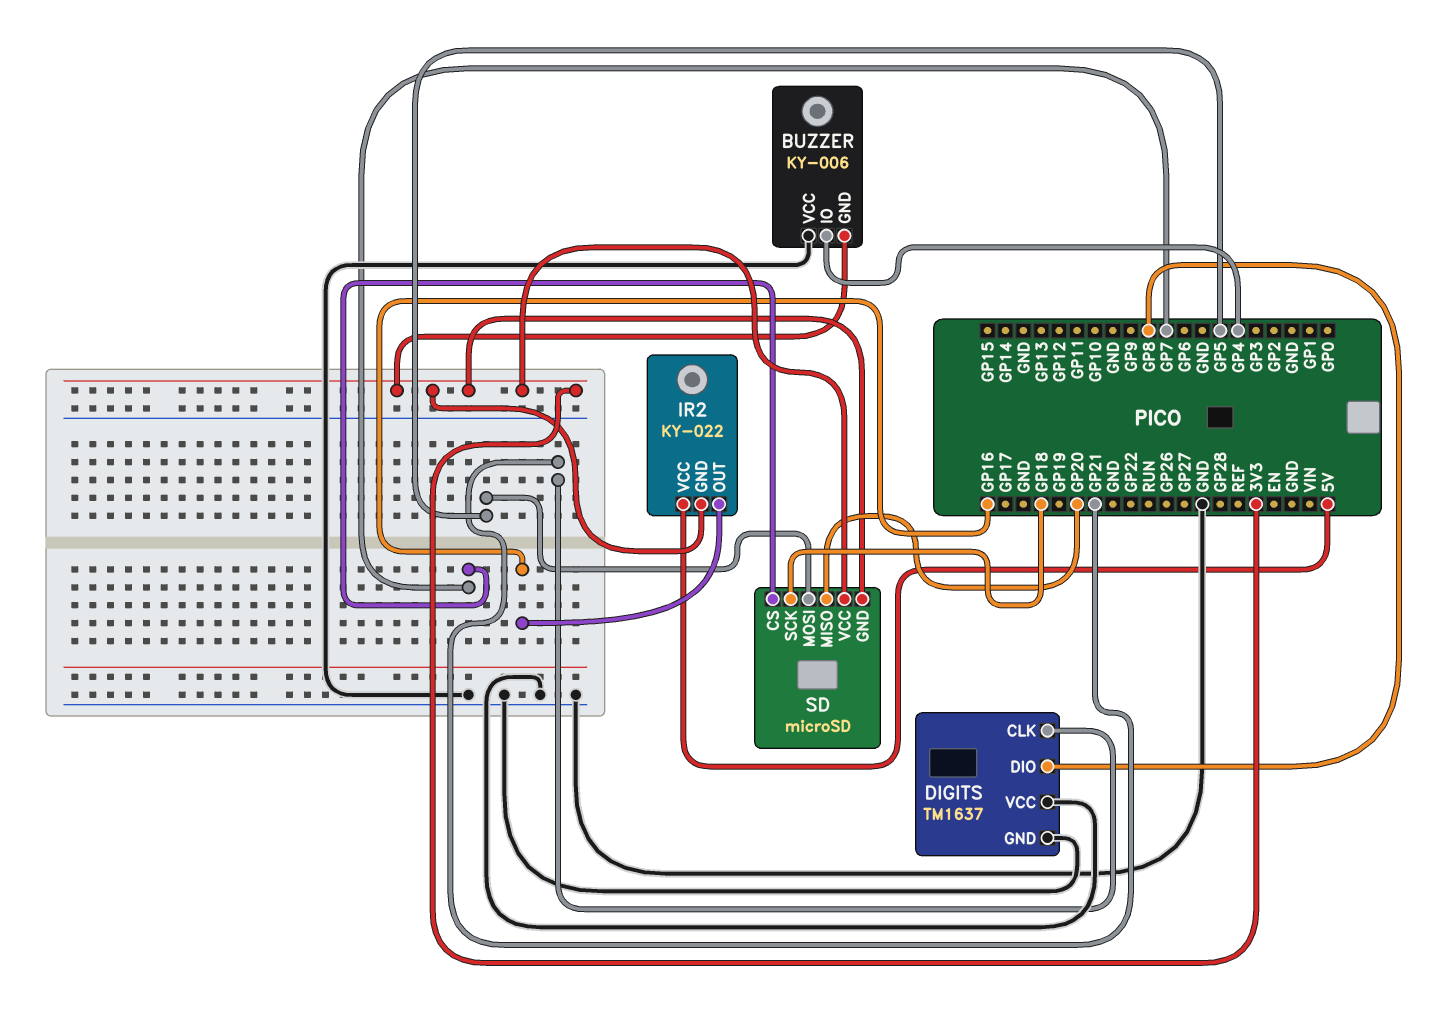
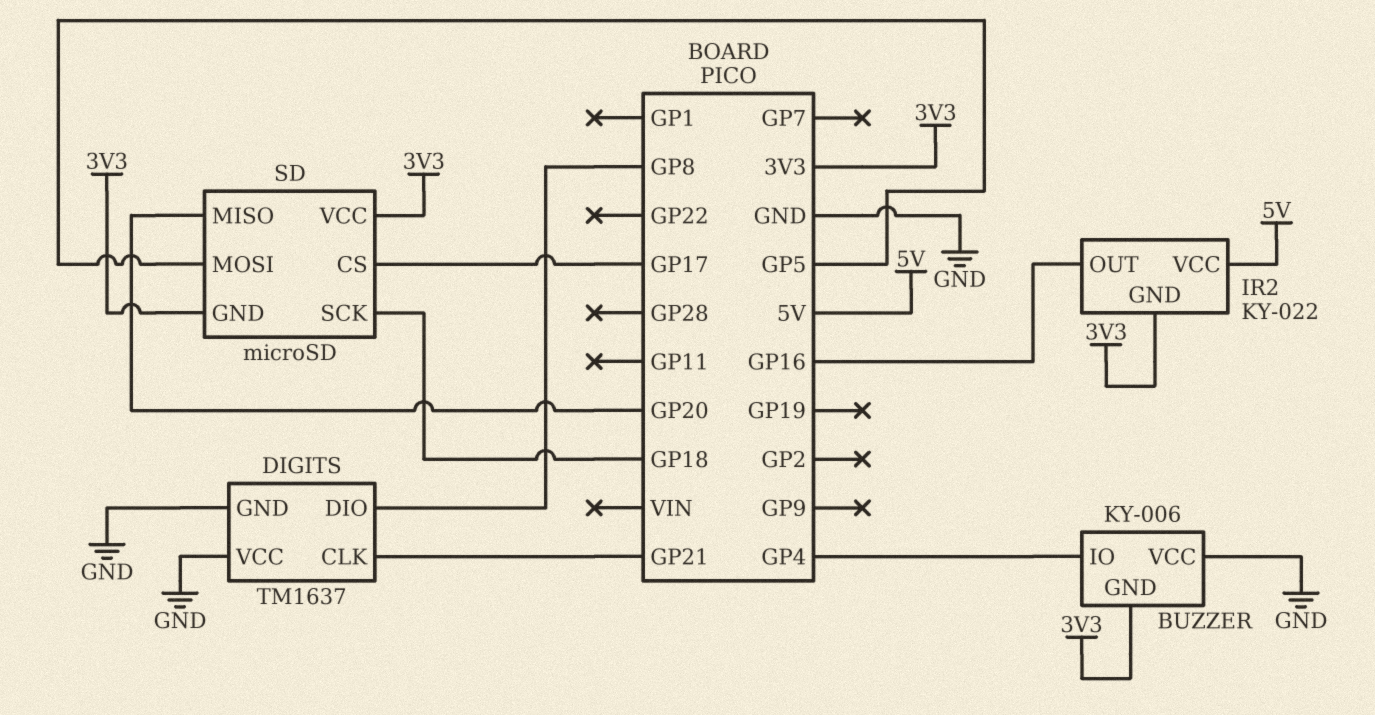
SD pin CS: GP7 -> GP17

